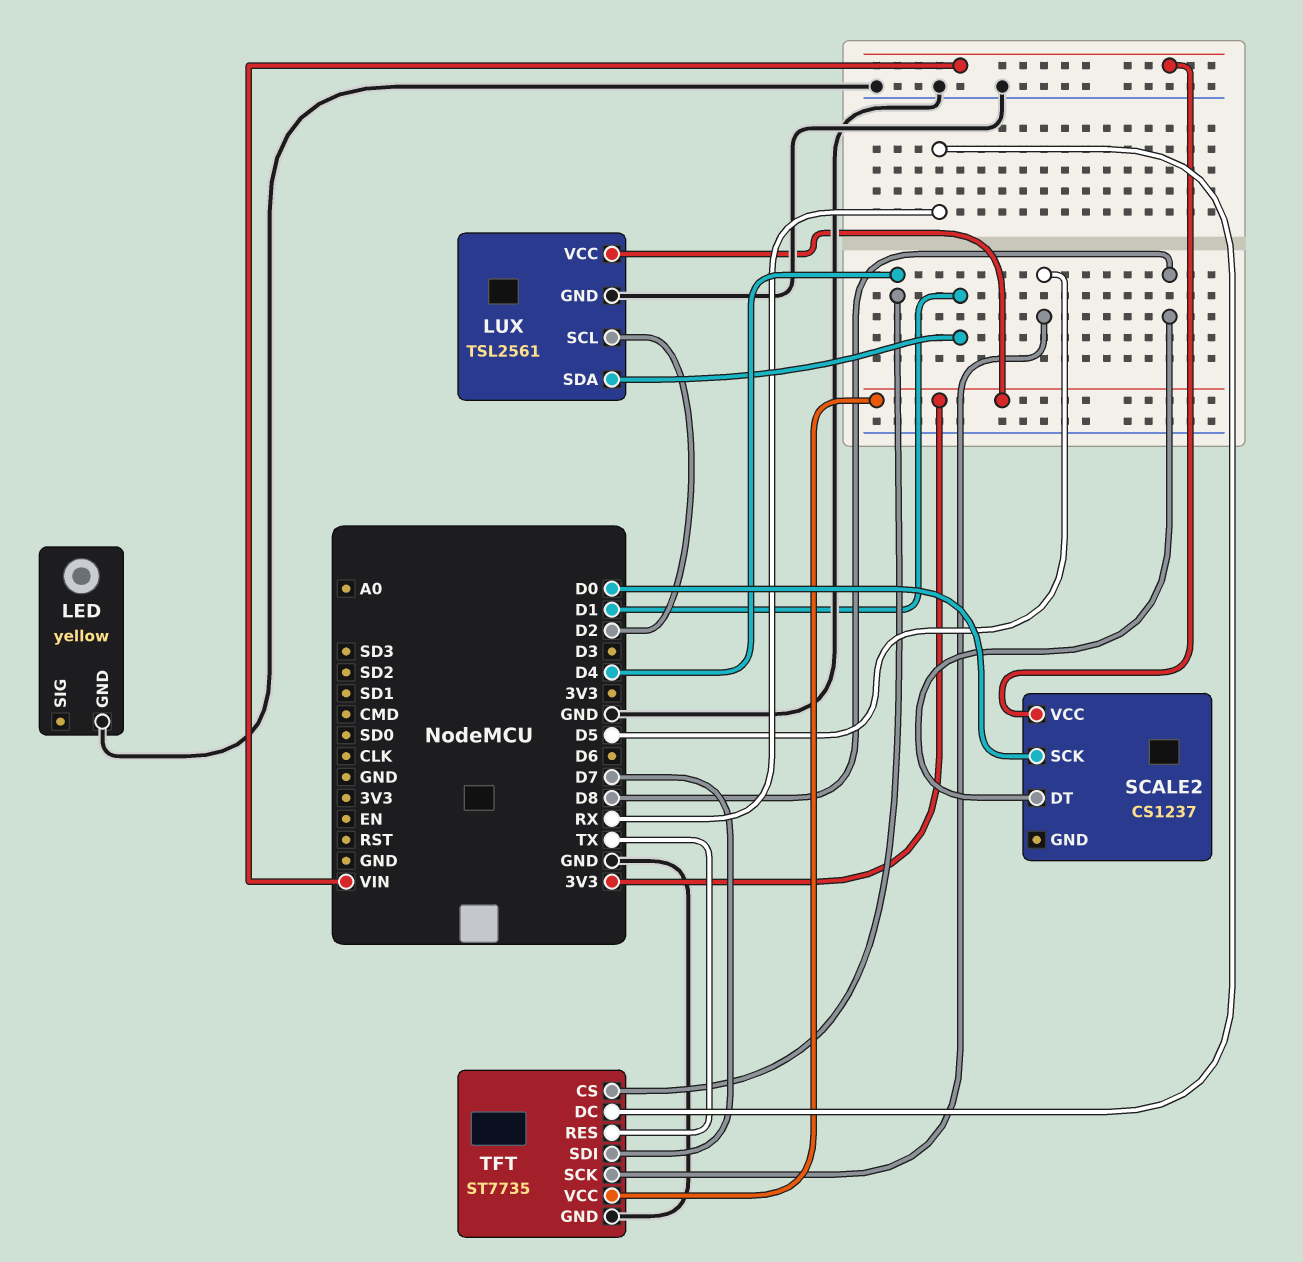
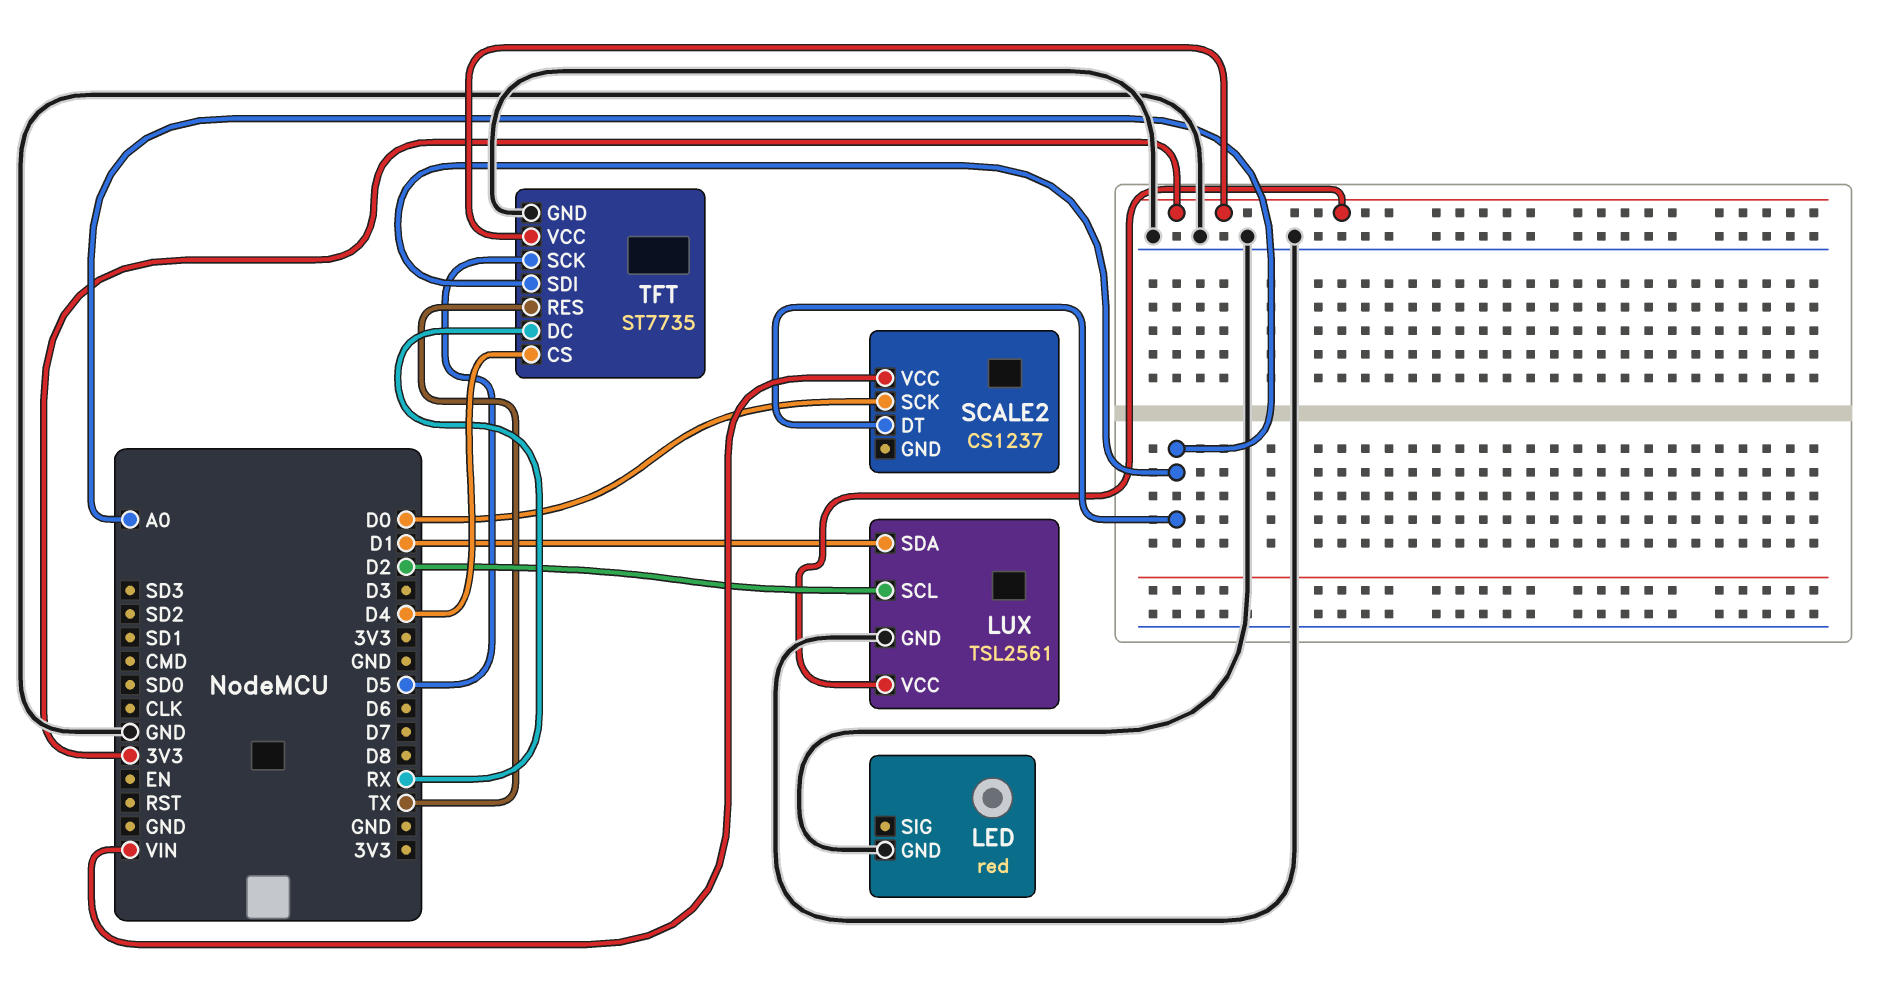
LED: yellow -> red
SCALE2 pin DT: D8 -> A0
TFT pin SDI: D7 -> A0

